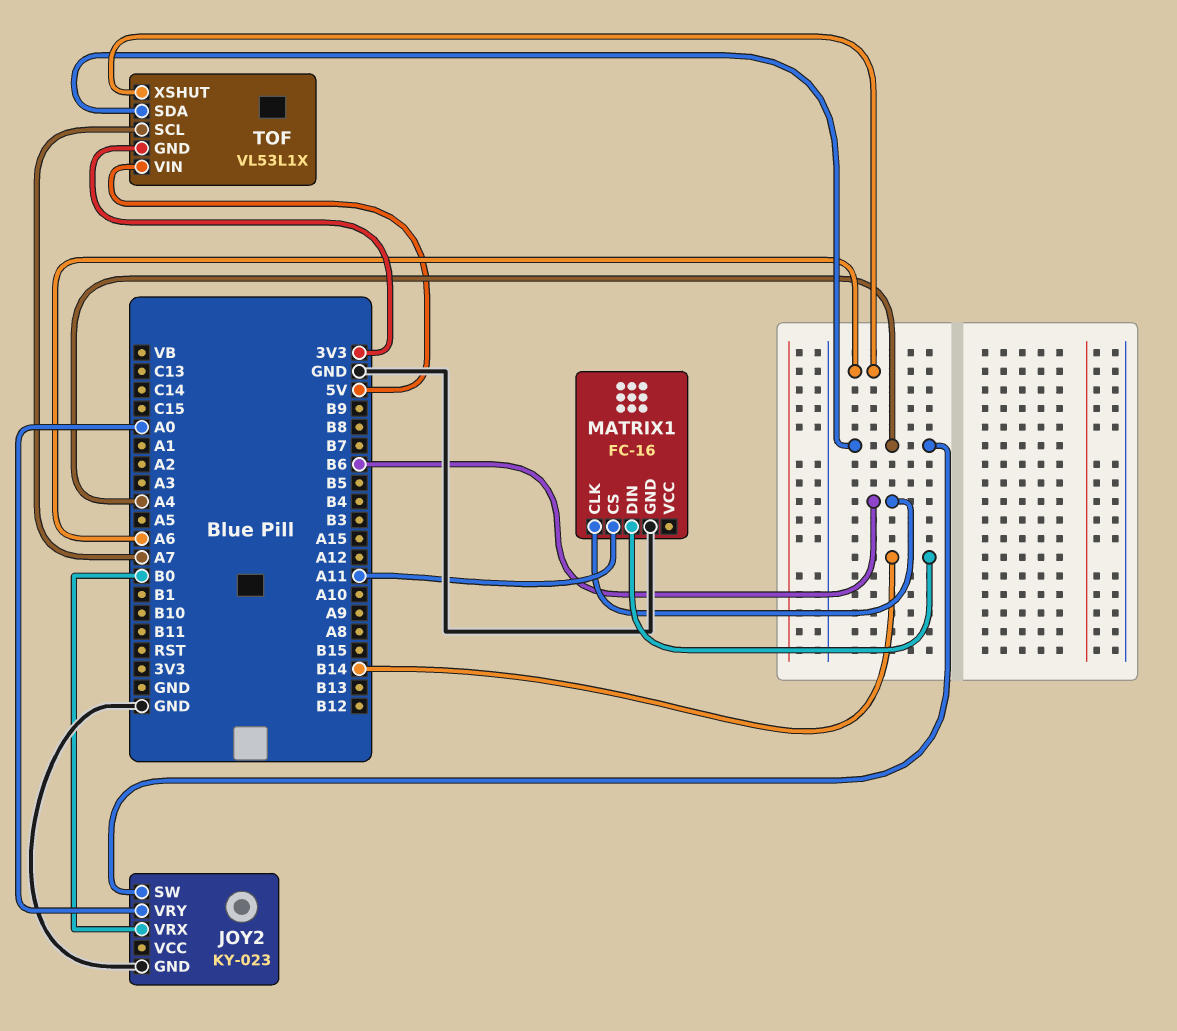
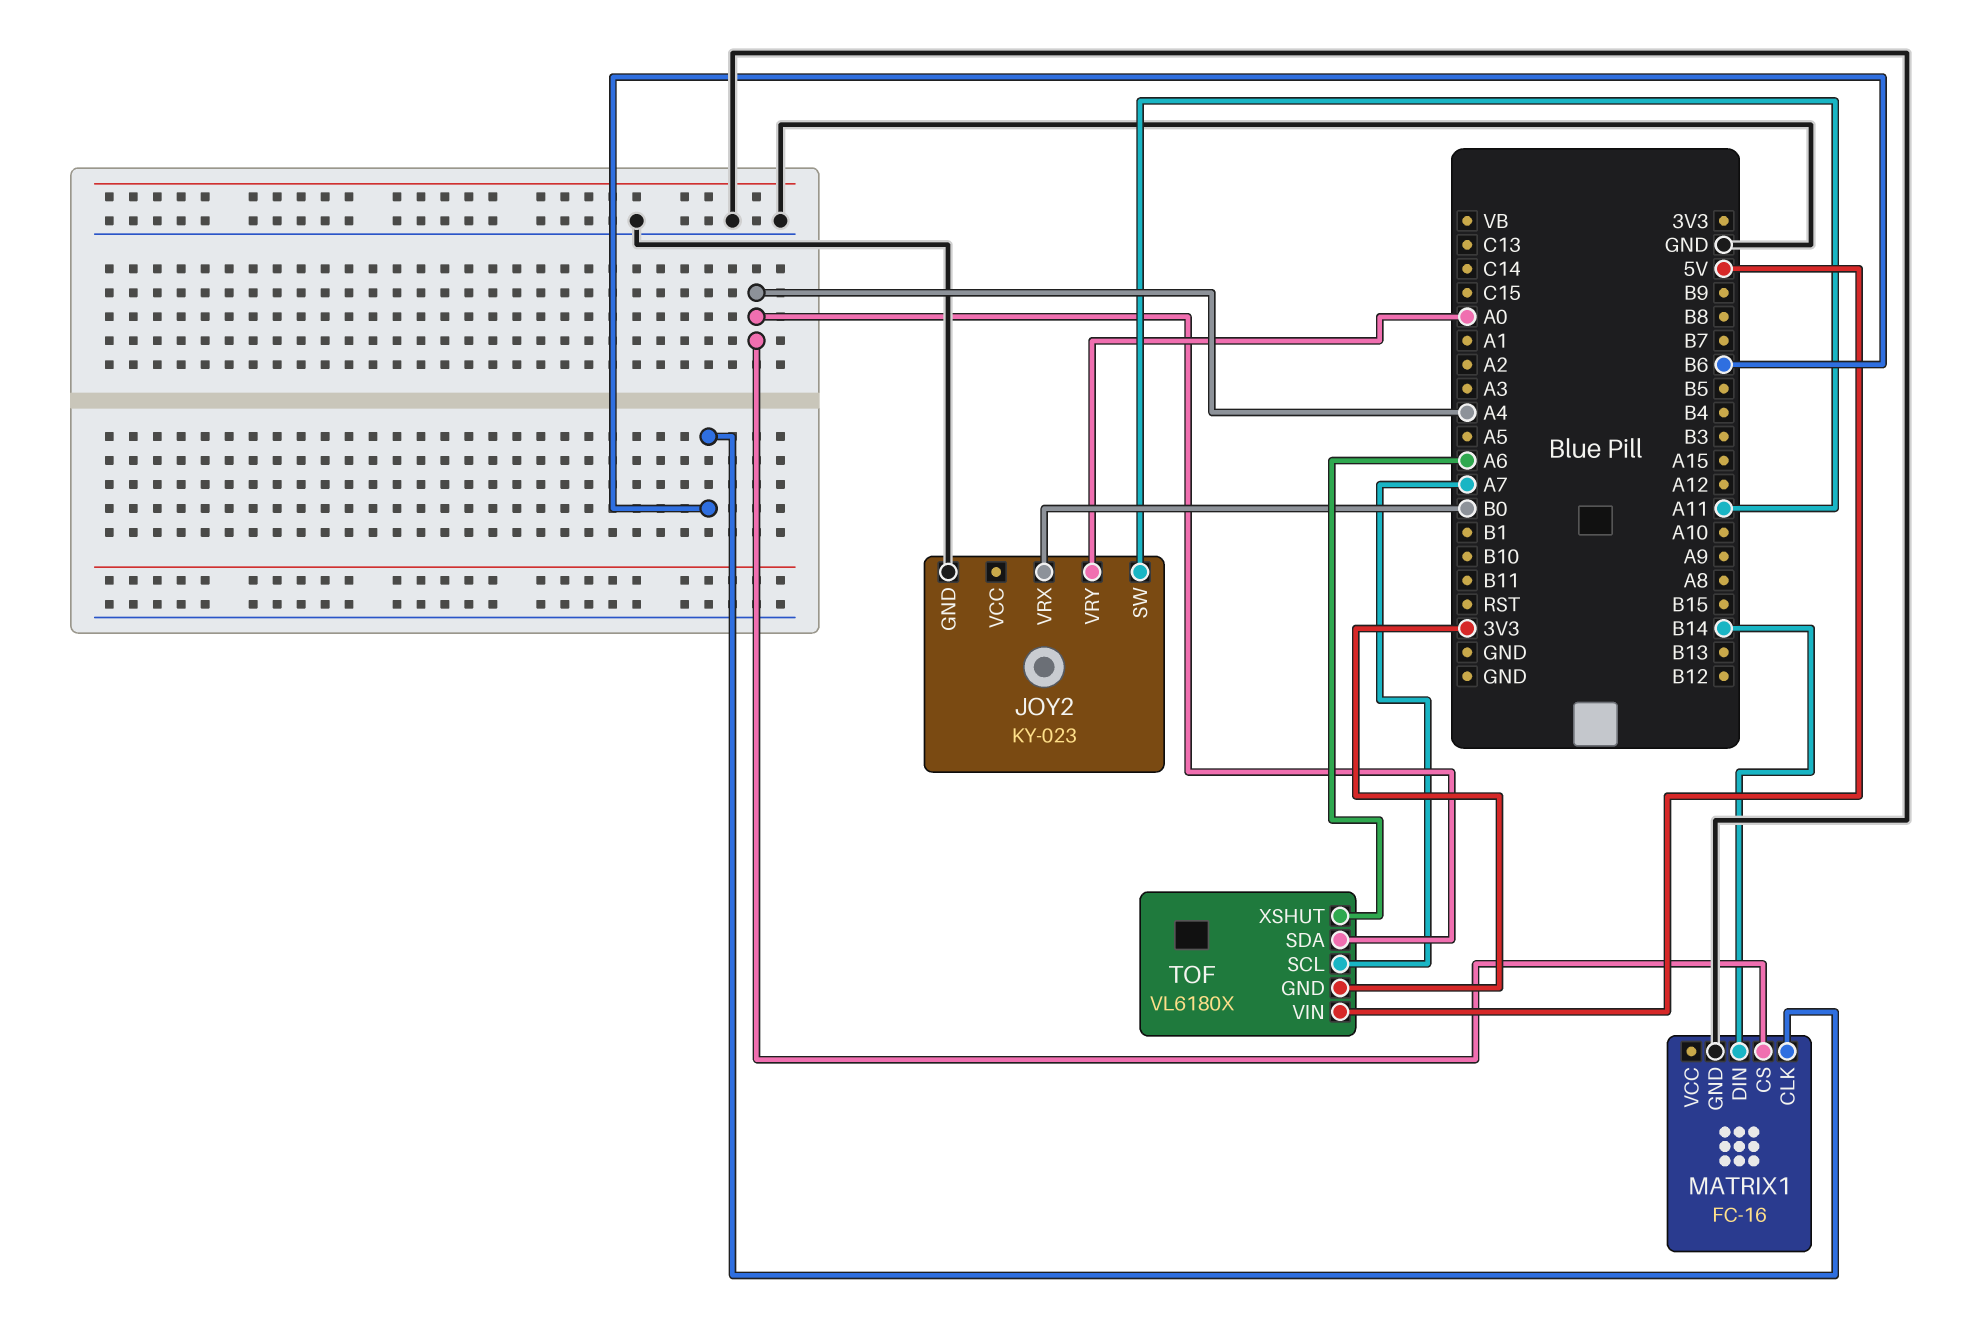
JOY2 pin SW: A4 -> A11
MATRIX1 pin CS: A11 -> A4
TOF: VL53L1X -> VL6180X

